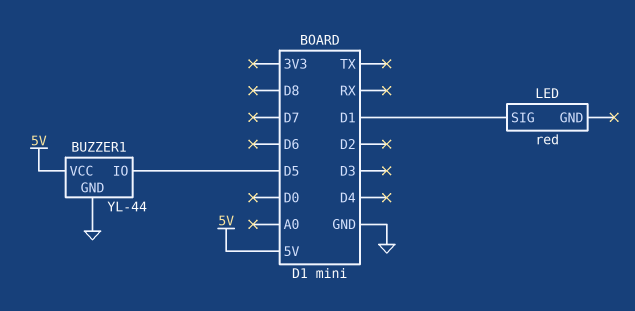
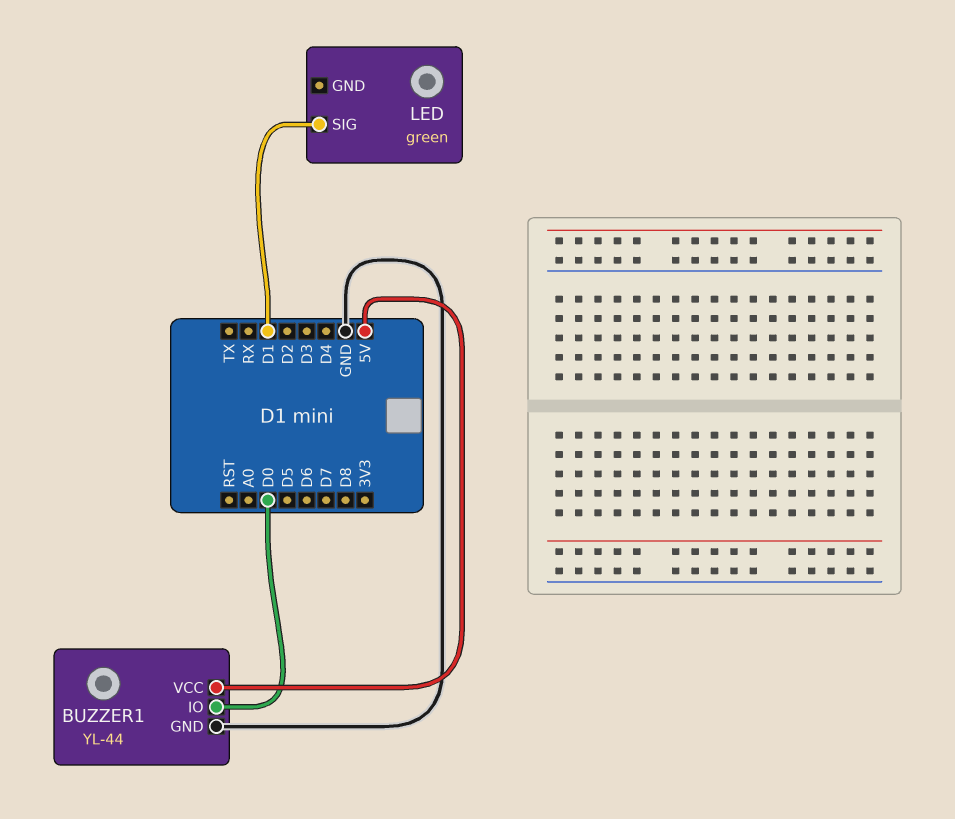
BUZZER1 pin IO: D5 -> D0
LED: red -> green

